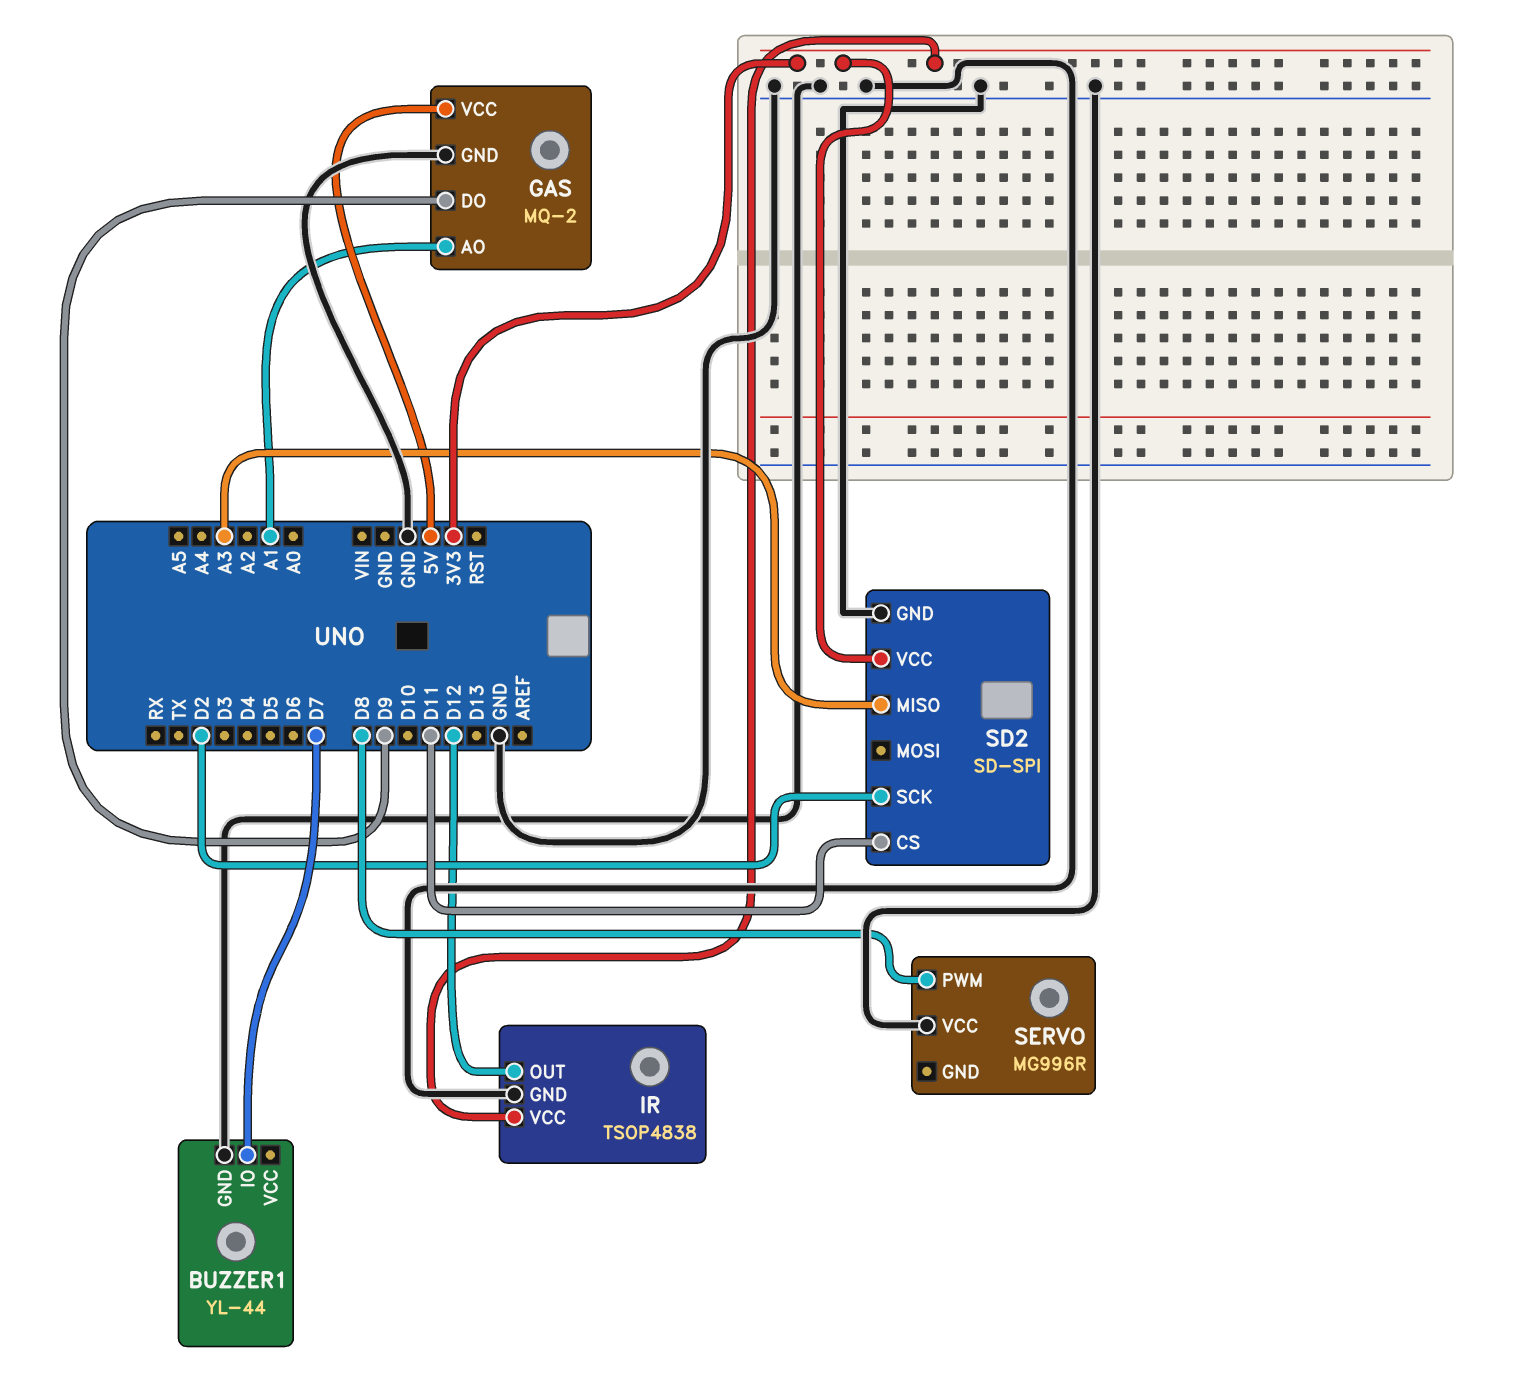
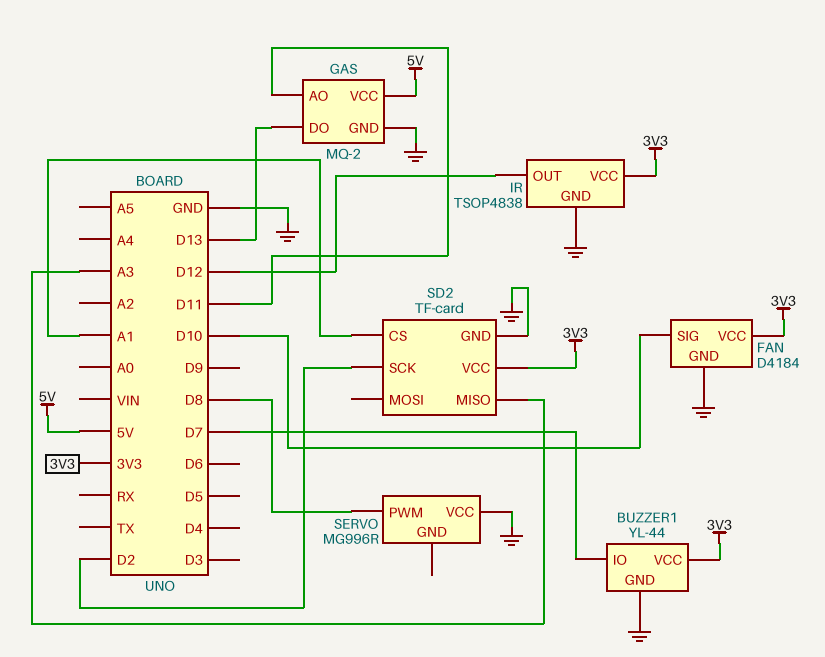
BUZZER1 pin VCC: none -> 3V3
FAN: none -> D4184
FAN pin GND: none -> GND
FAN pin SIG: none -> D10
FAN pin VCC: none -> 3V3
GAS pin AO: A1 -> D11
GAS pin DO: D9 -> D13
SD2: SD-SPI -> TF-card
SD2 pin CS: D11 -> A1

